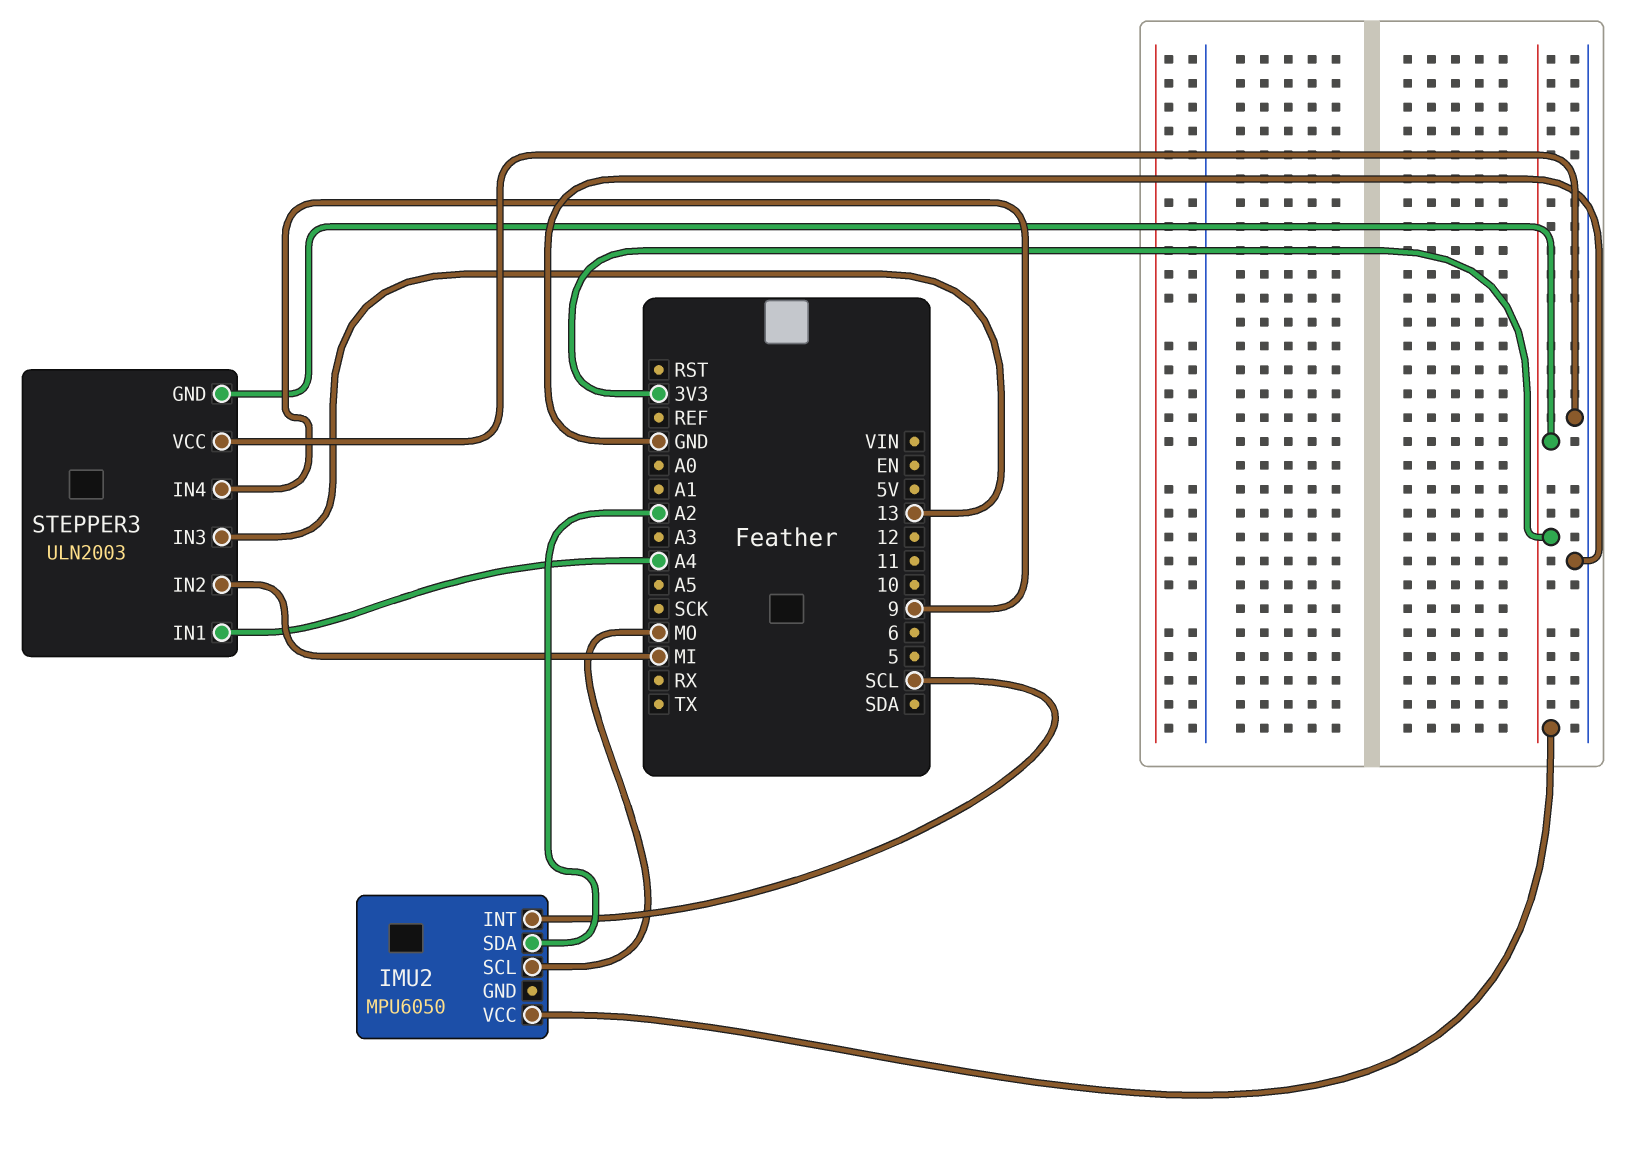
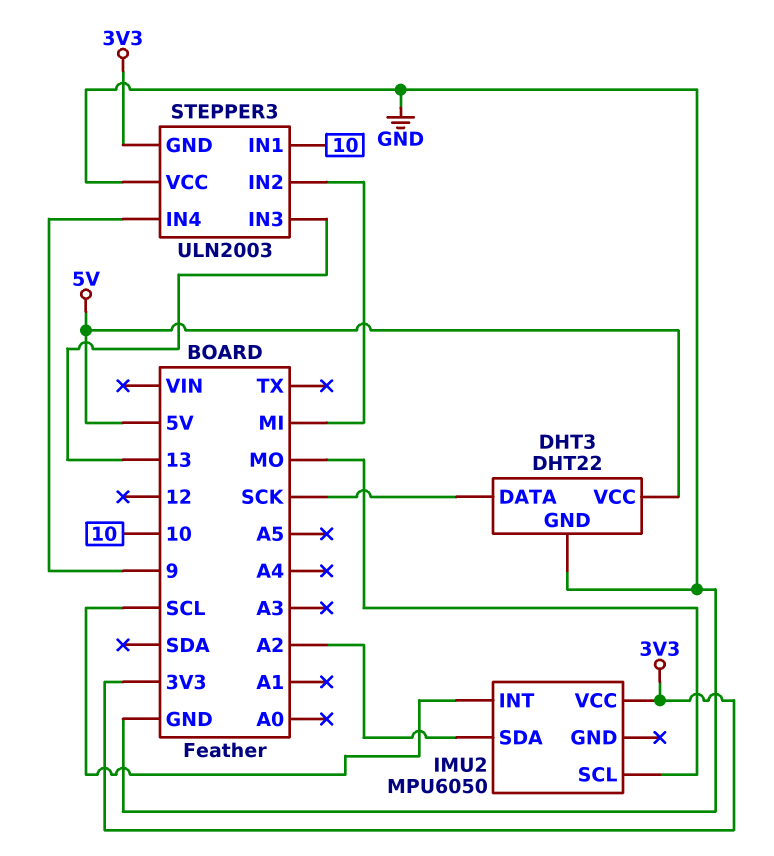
DHT3: none -> DHT22
DHT3 pin DATA: none -> SCK
DHT3 pin GND: none -> GND
DHT3 pin VCC: none -> 5V
STEPPER3 pin IN1: A4 -> 10

